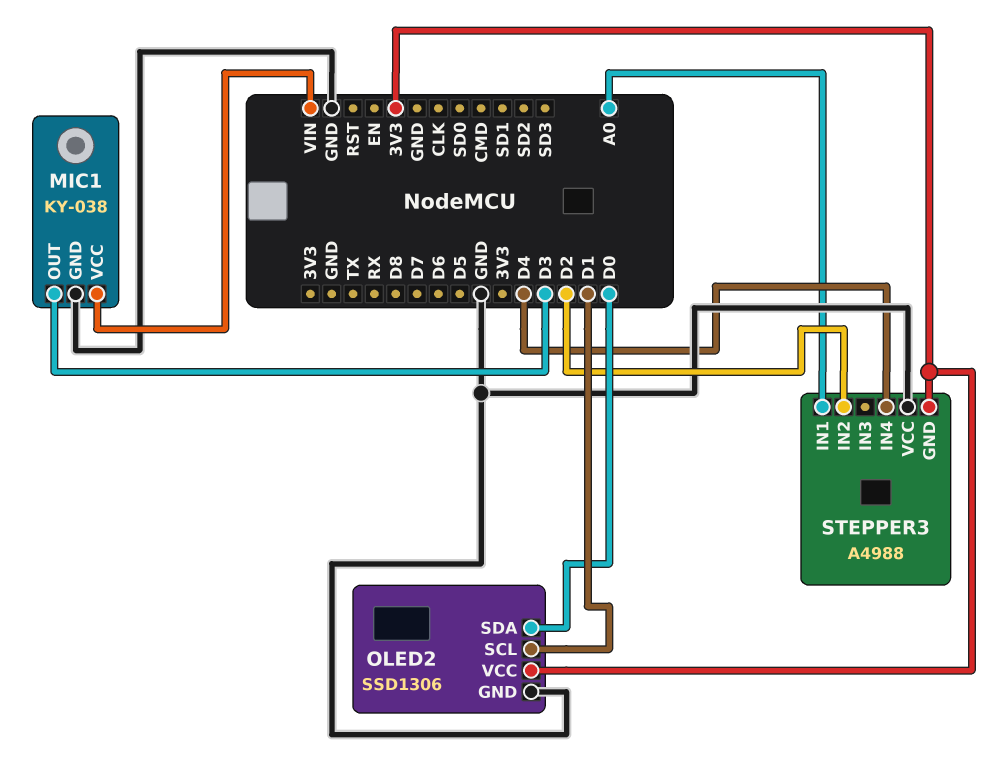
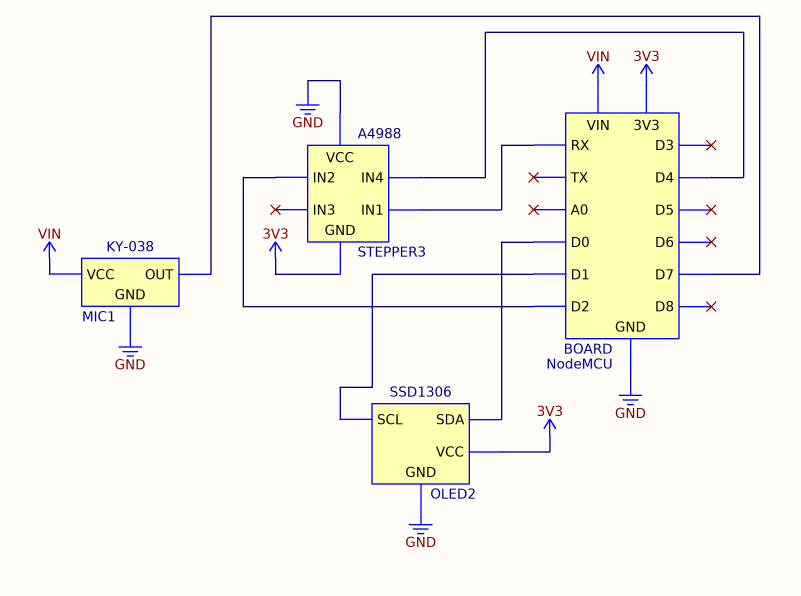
MIC1 pin OUT: D3 -> D7
STEPPER3 pin IN1: A0 -> RX

